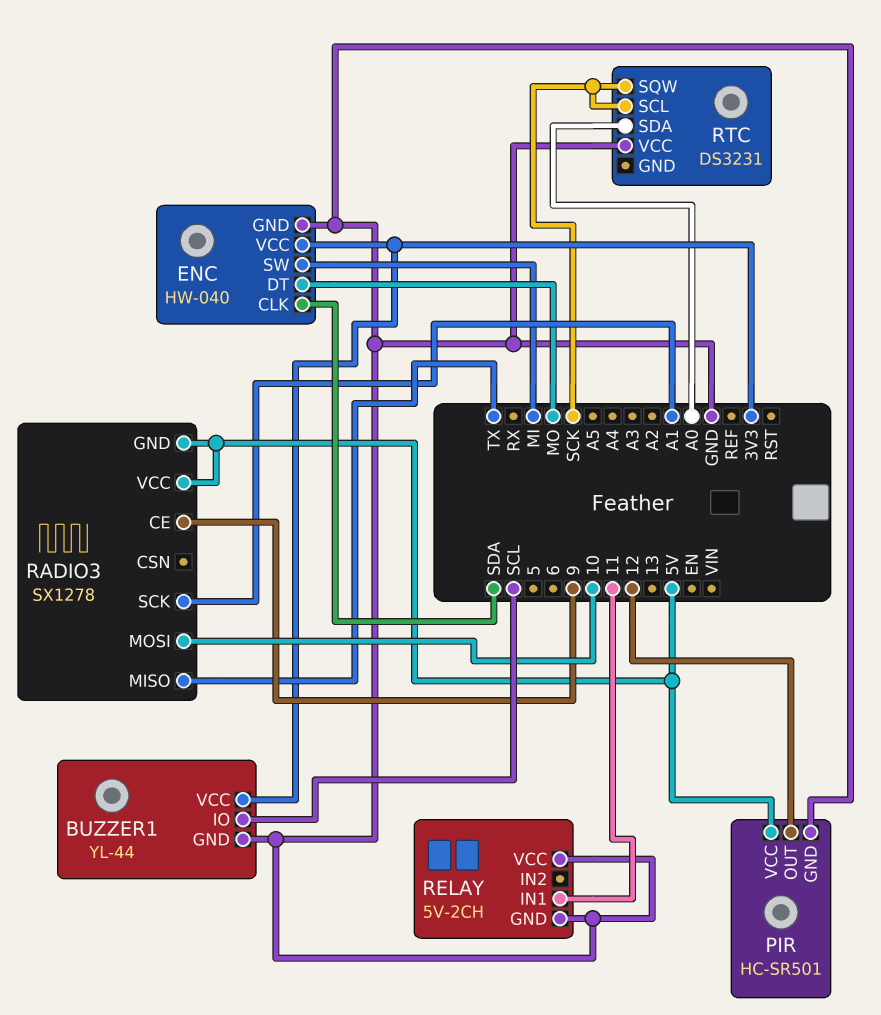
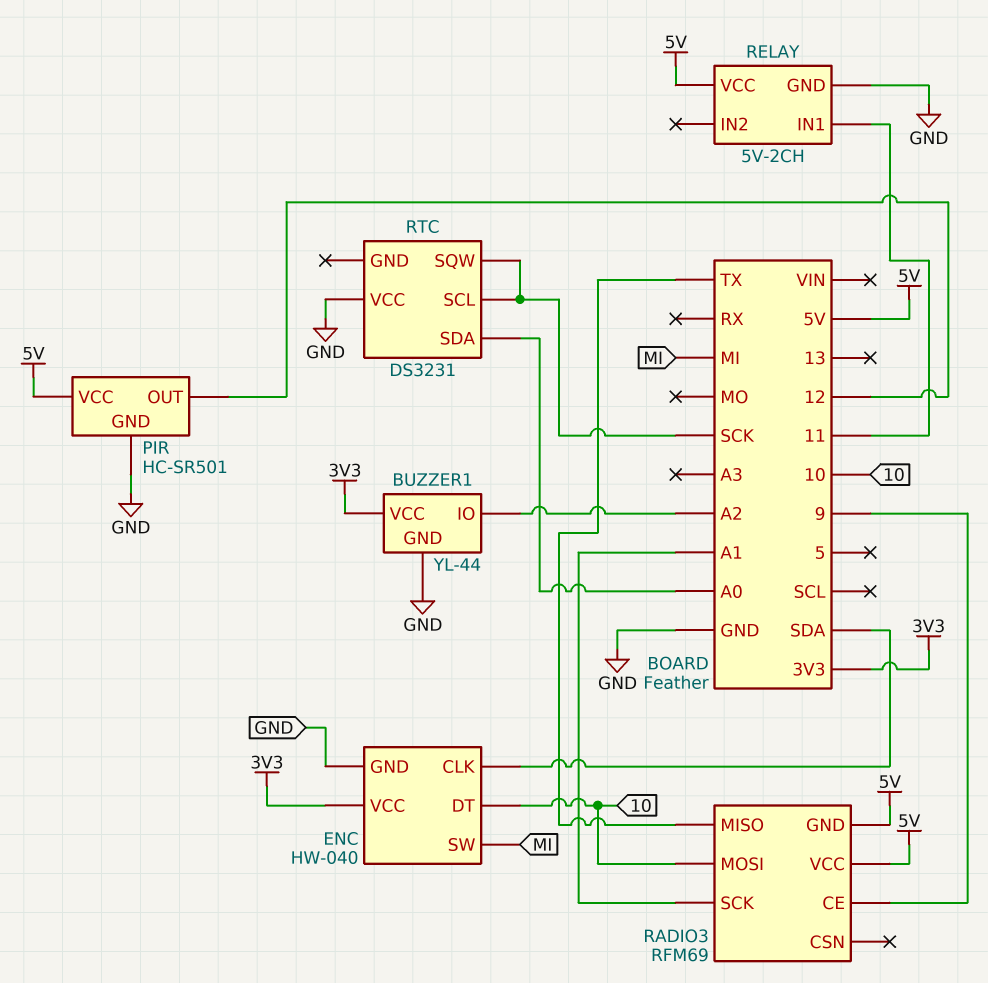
BUZZER1 pin IO: SCL -> A2
ENC pin DT: MO -> 10
RADIO3: SX1278 -> RFM69
RELAY pin VCC: GND -> 5V

